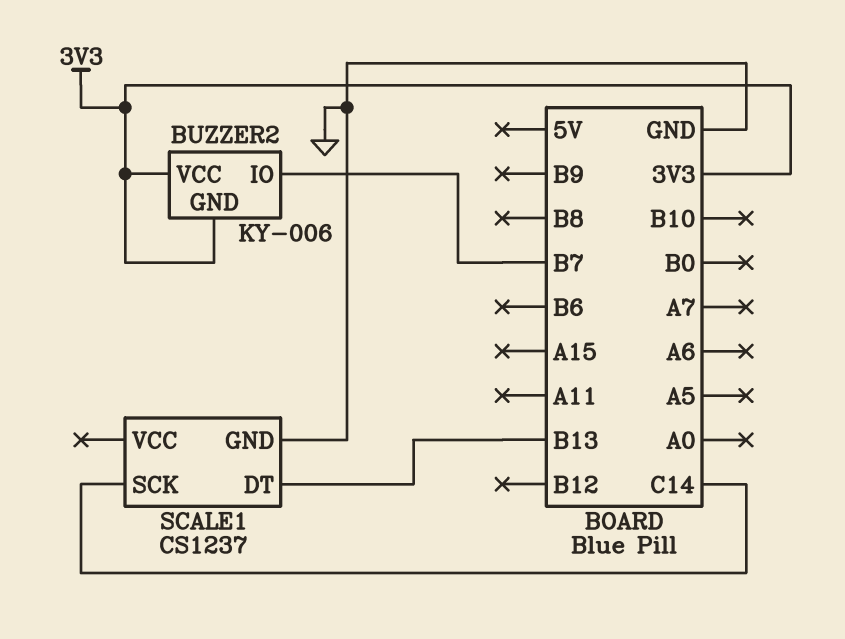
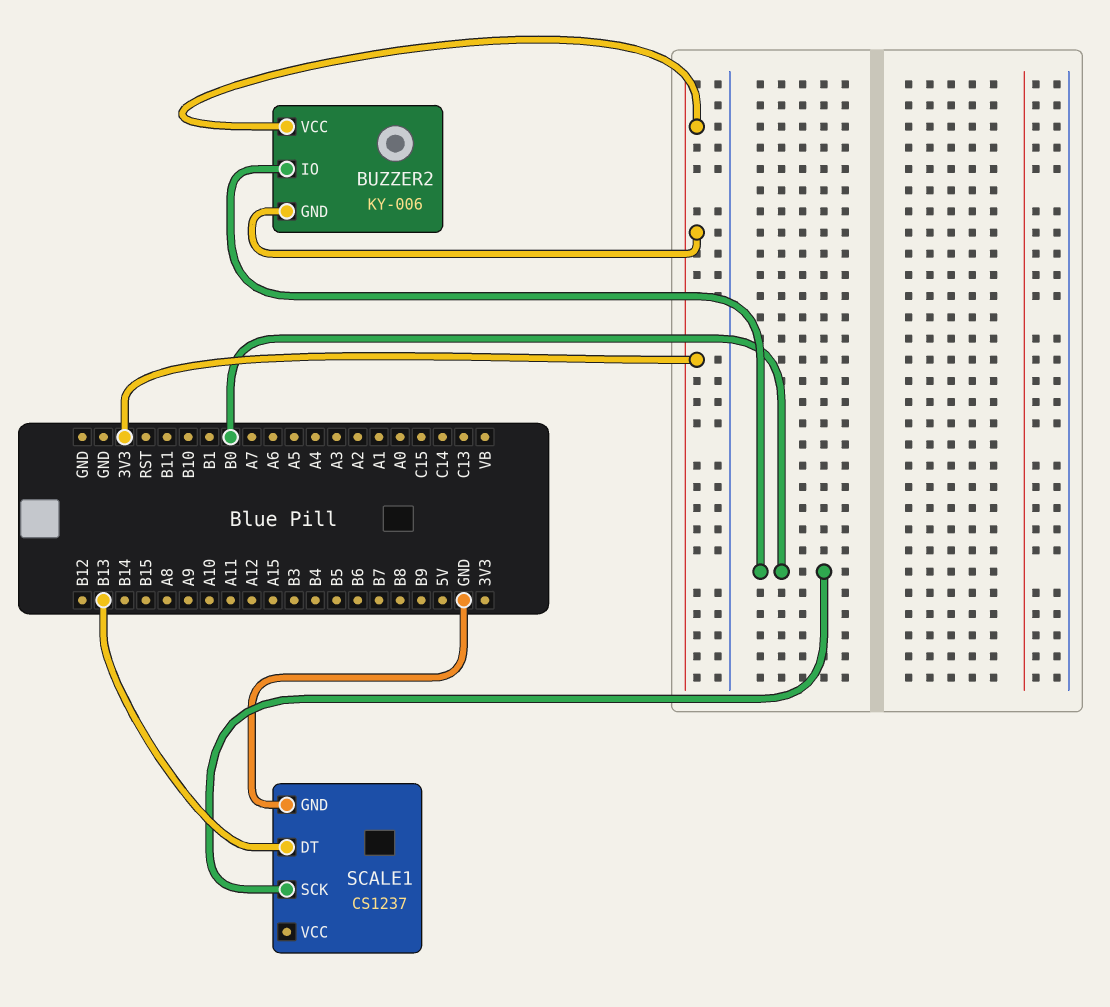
BUZZER2 pin IO: B7 -> B0
SCALE1 pin SCK: C14 -> B0

